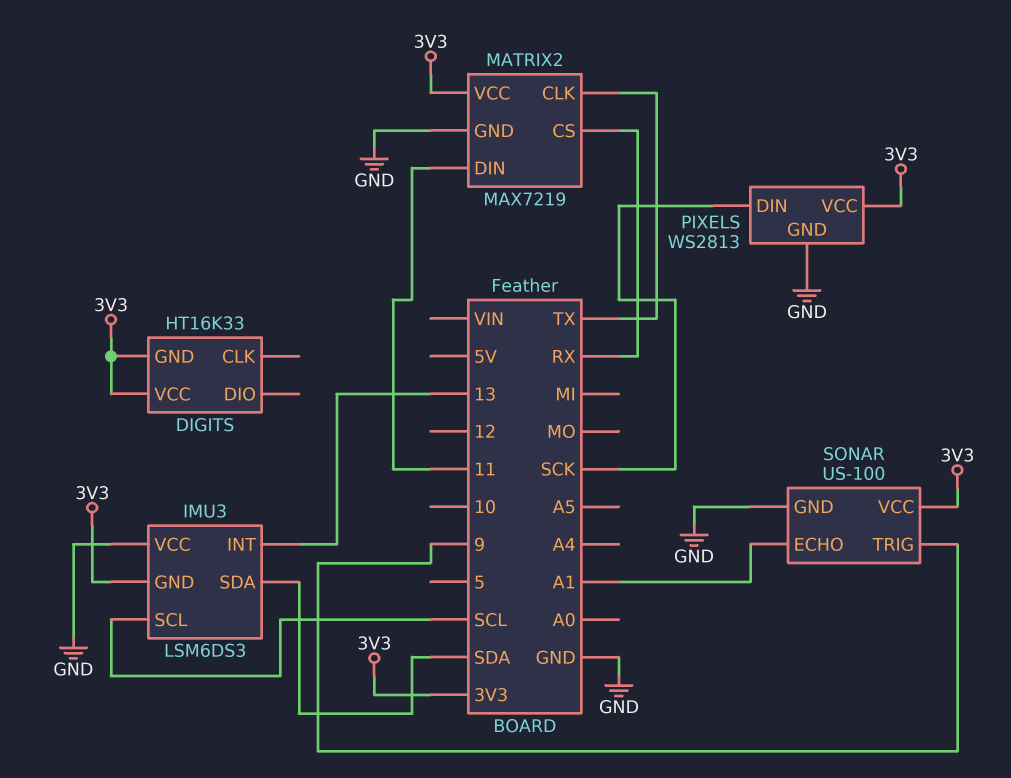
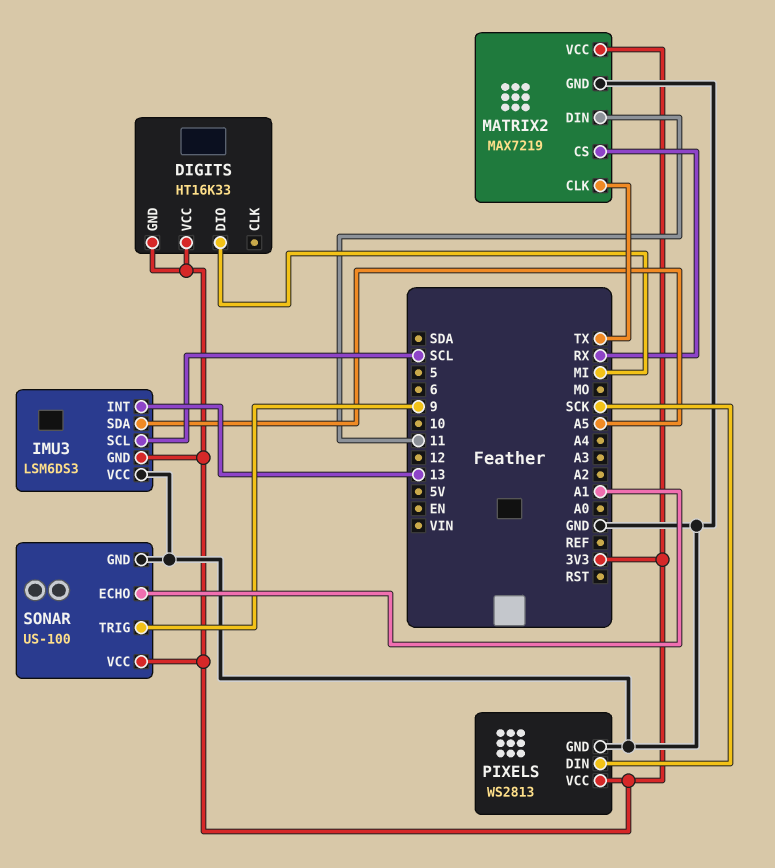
DIGITS pin DIO: none -> MI
IMU3 pin SDA: SDA -> A5

